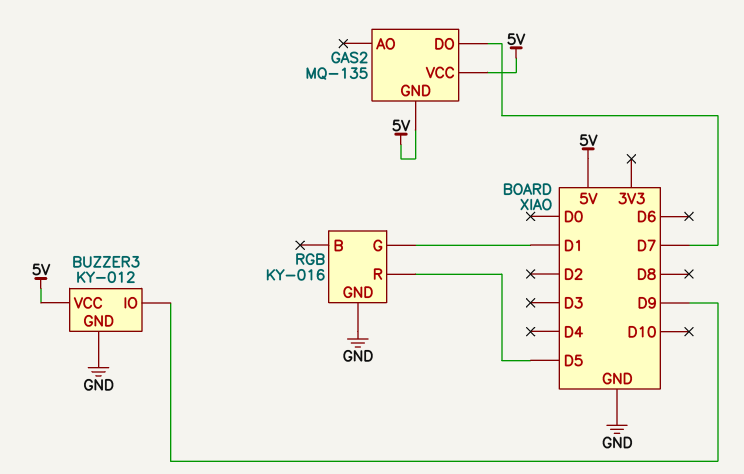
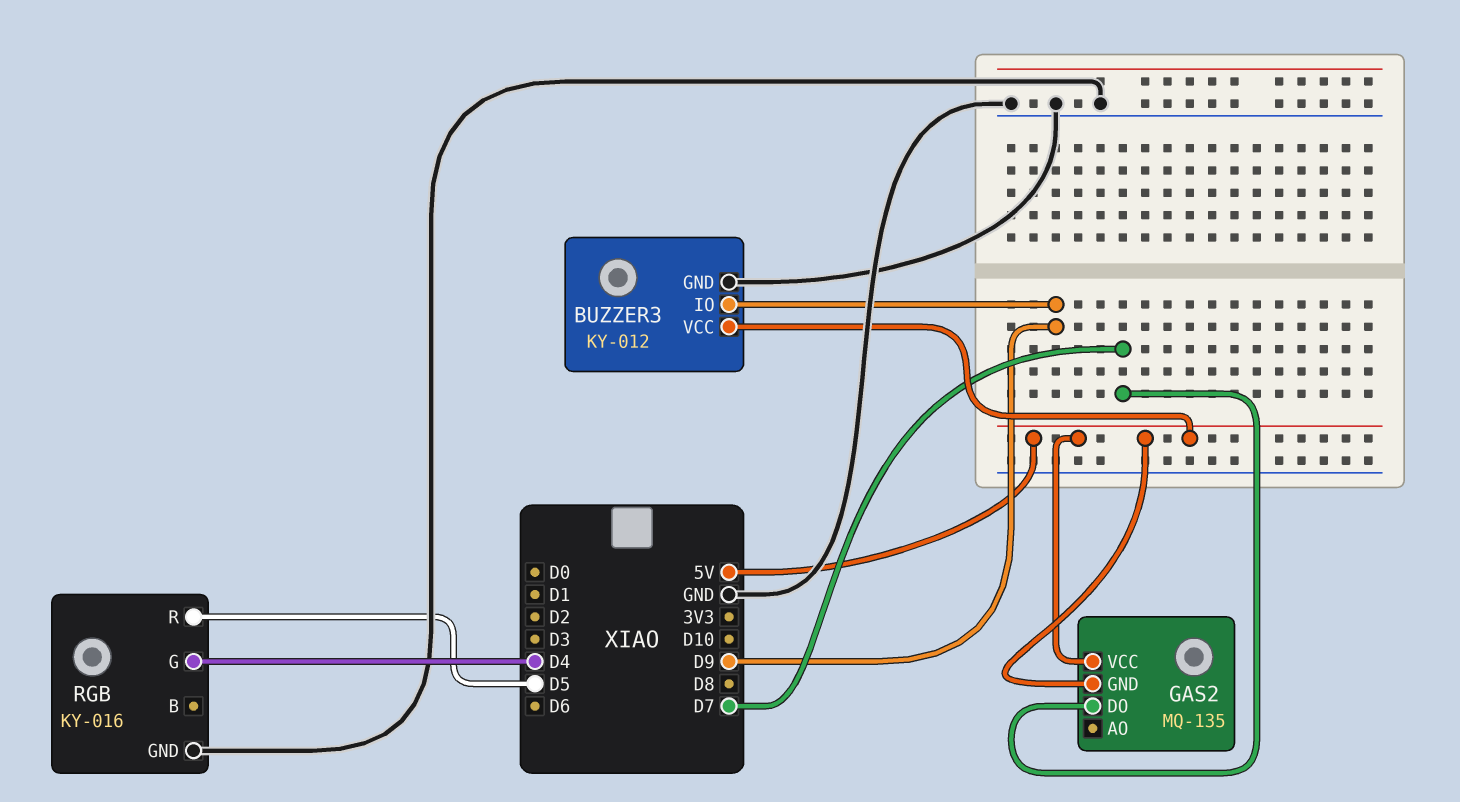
RGB pin G: D1 -> D4

